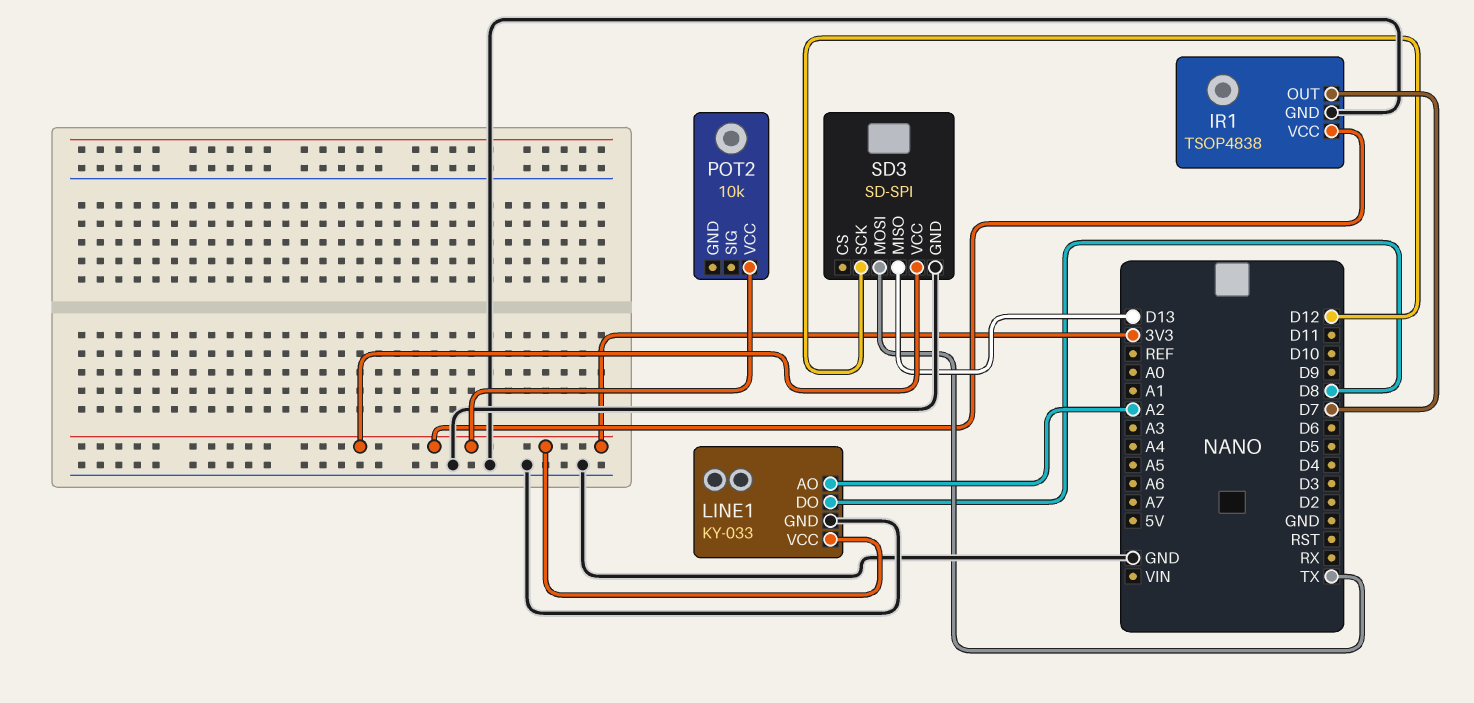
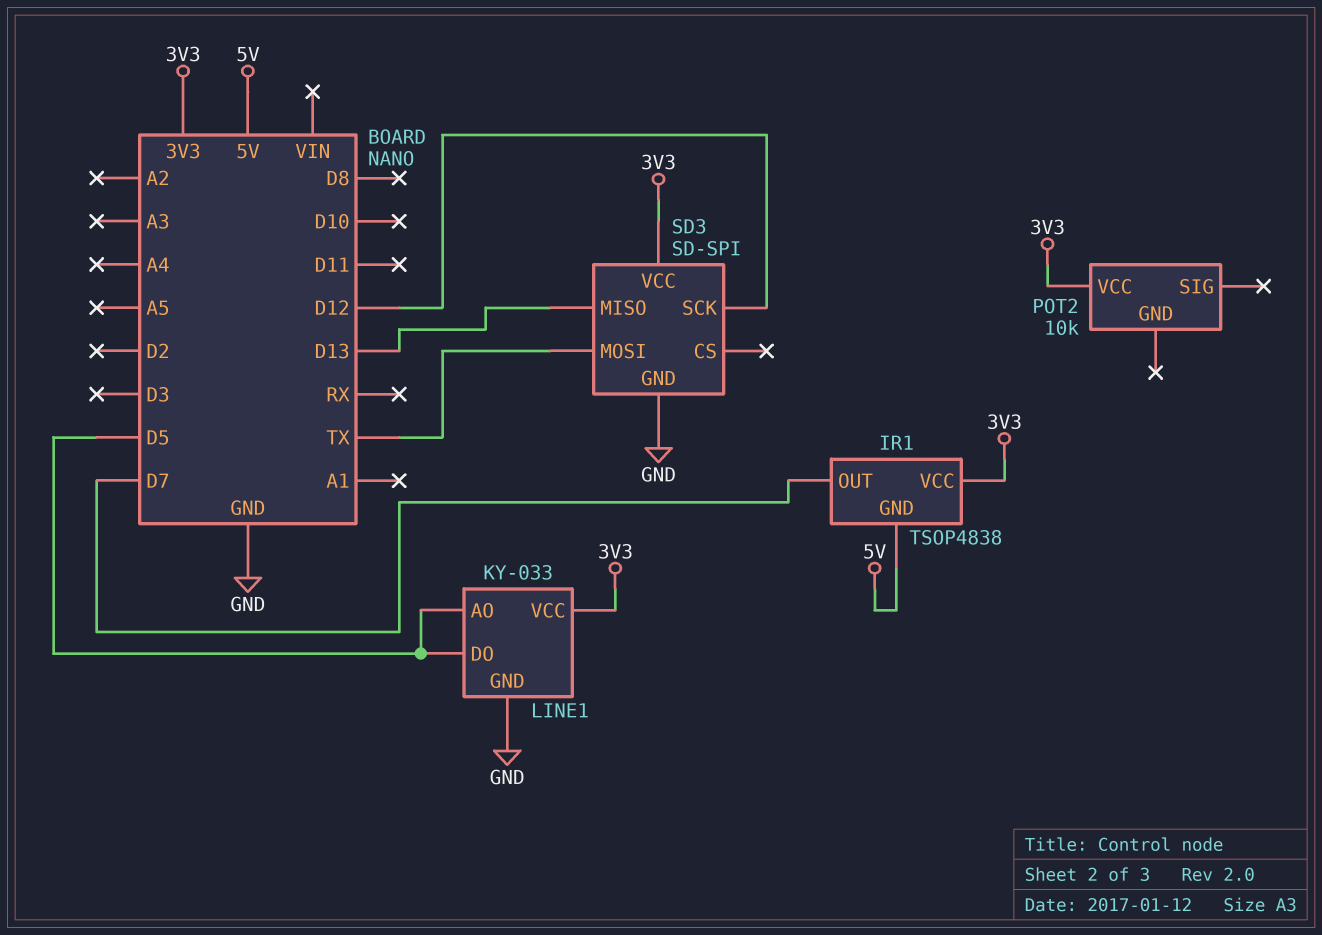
IR1 pin GND: GND -> 5V
LINE1 pin AO: A2 -> D5
LINE1 pin DO: D8 -> D5

